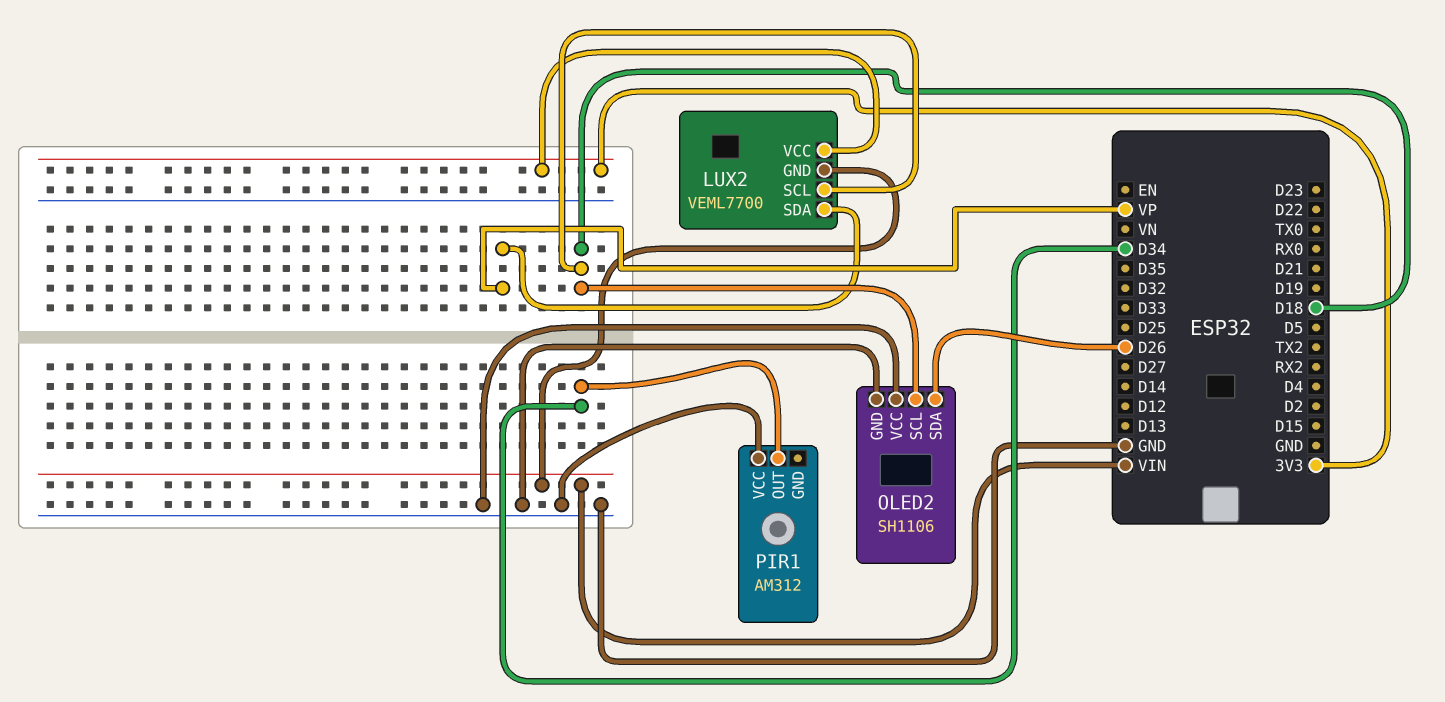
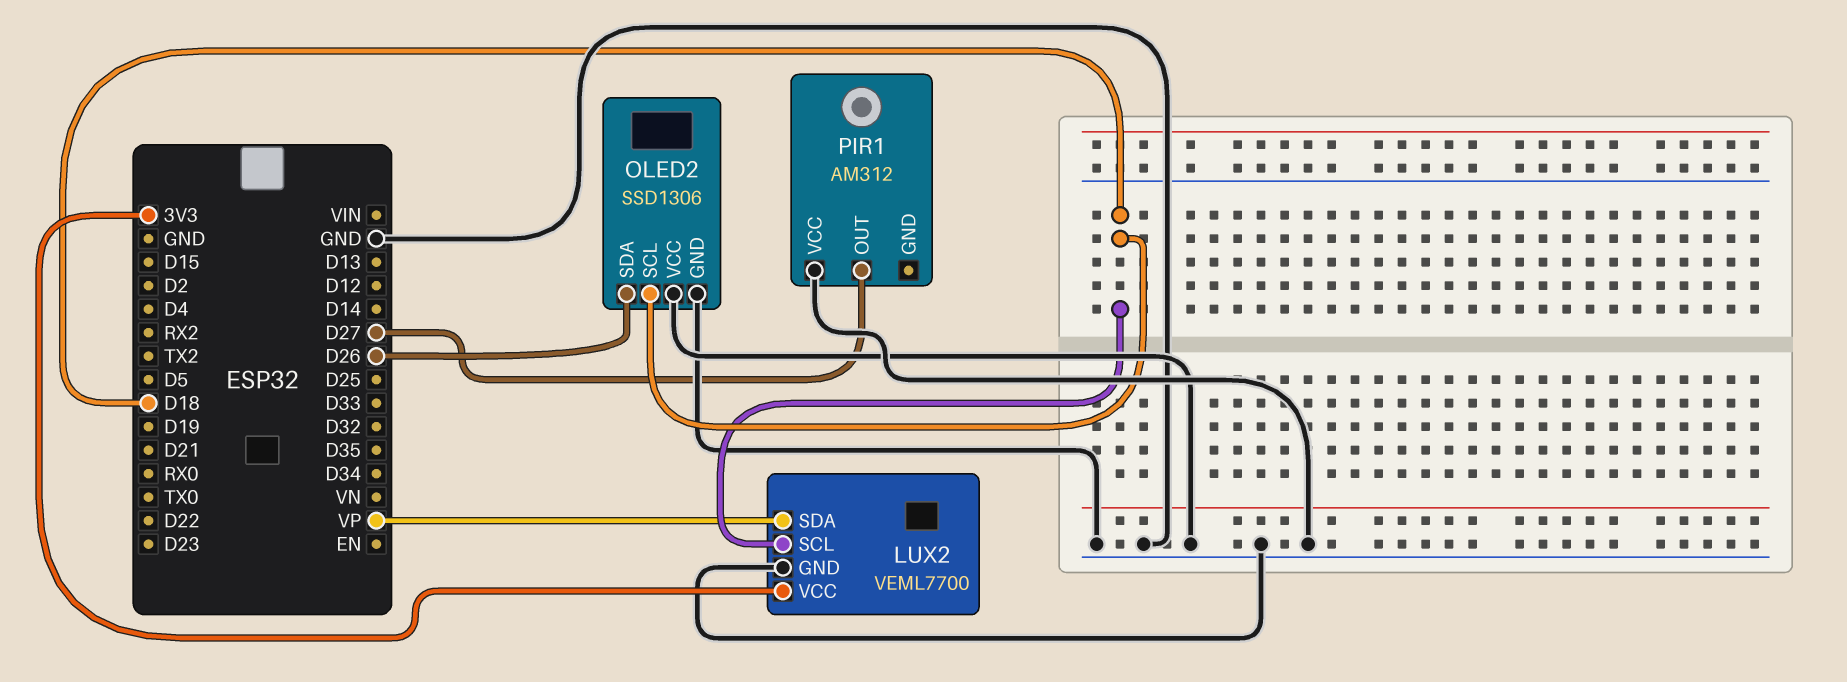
LUX2 pin GND: VIN -> GND
OLED2: SH1106 -> SSD1306
PIR1 pin OUT: D34 -> D27

